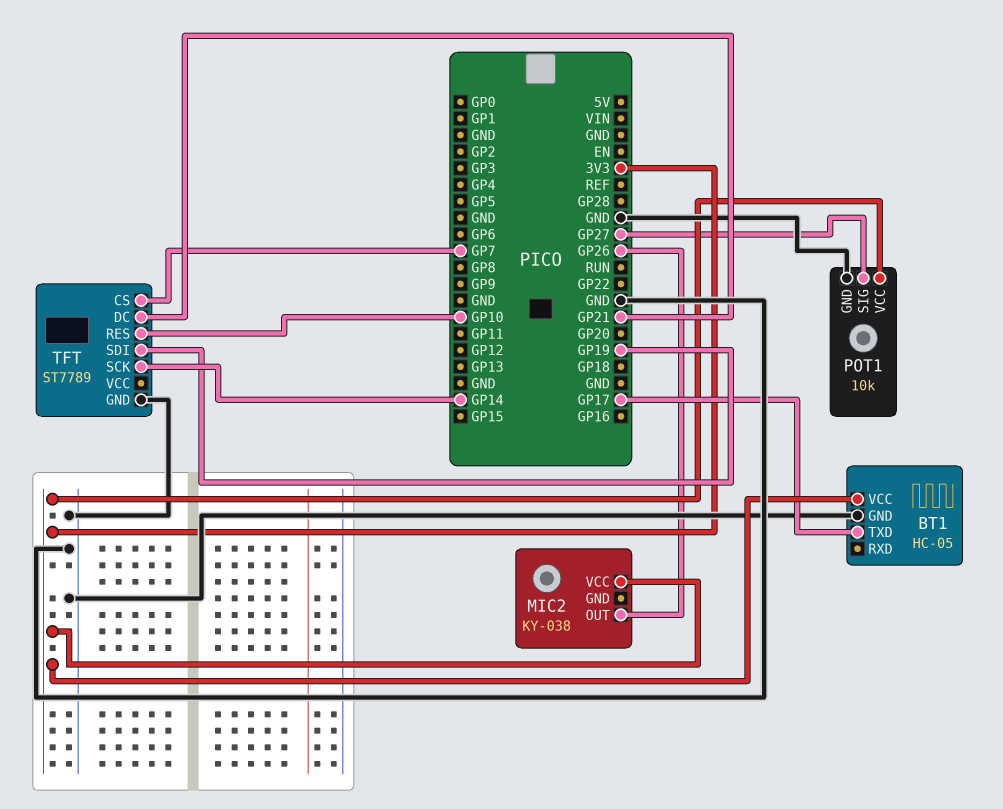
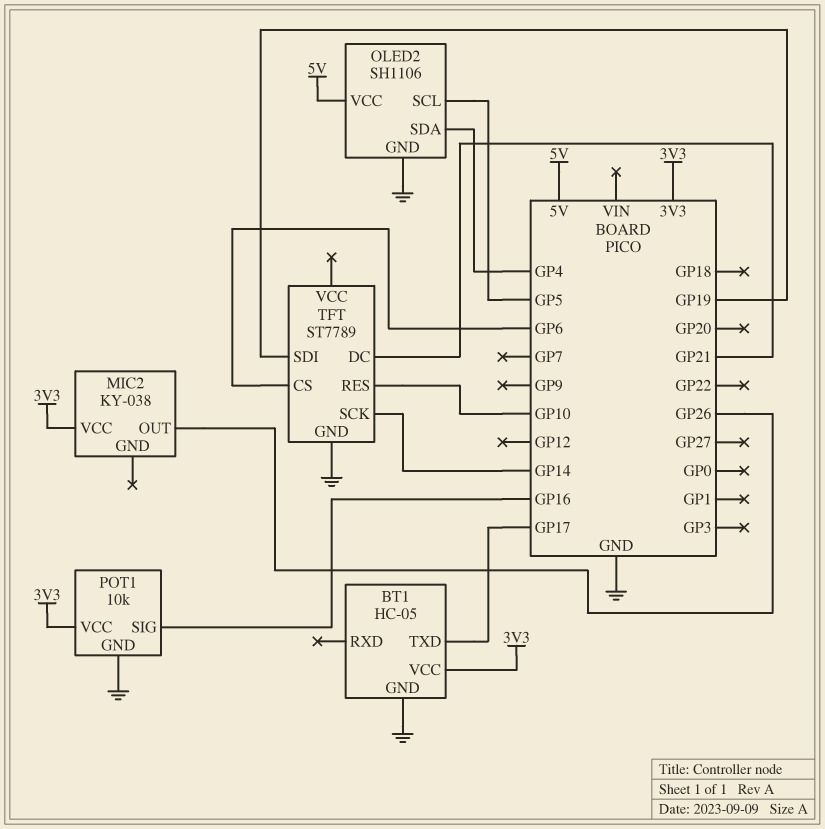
OLED2: none -> SH1106
OLED2 pin GND: none -> GND
OLED2 pin SCL: none -> GP5
OLED2 pin SDA: none -> GP4
OLED2 pin VCC: none -> 5V
POT1 pin SIG: GP27 -> GP16
TFT pin CS: GP7 -> GP6

